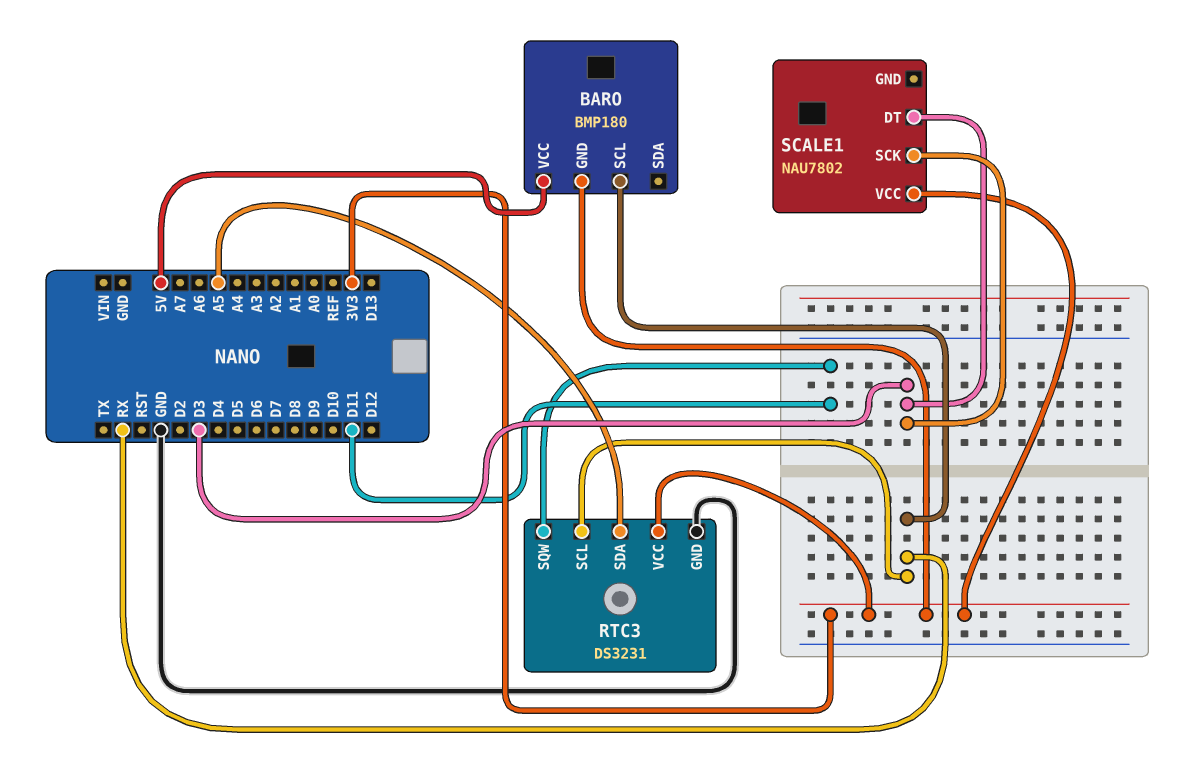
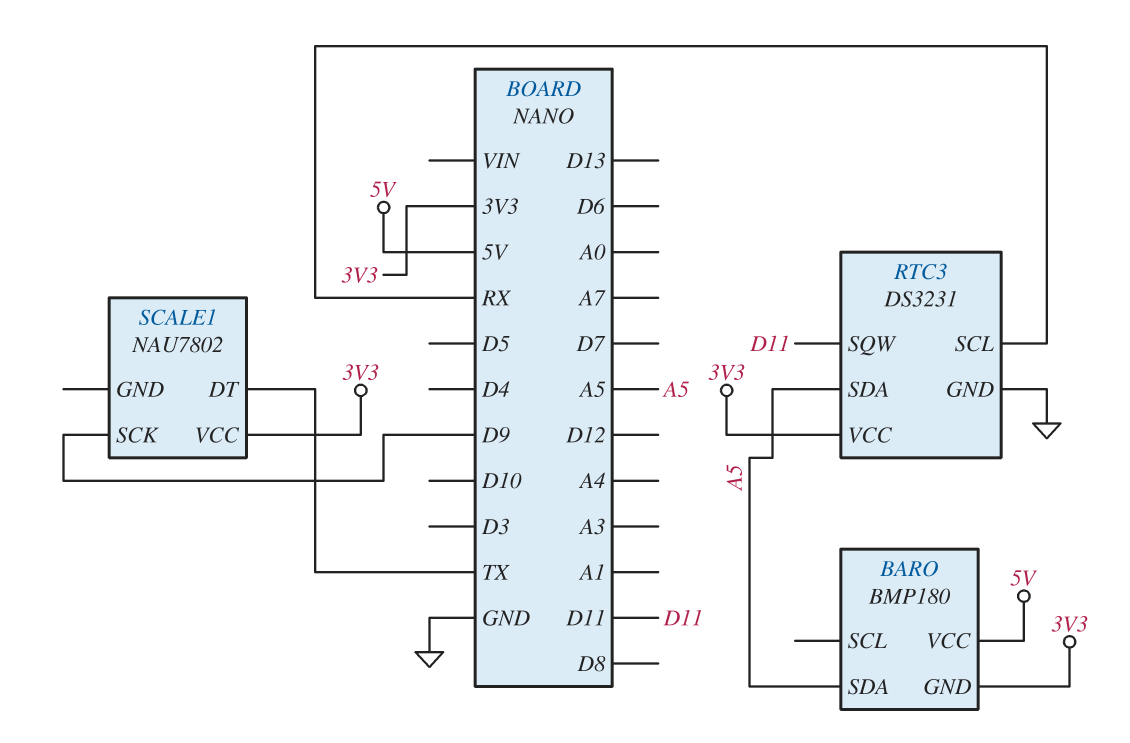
BARO pin SCL: RX -> none
BARO pin SDA: none -> A5
SCALE1 pin DT: D3 -> TX
SCALE1 pin SCK: D3 -> D9

